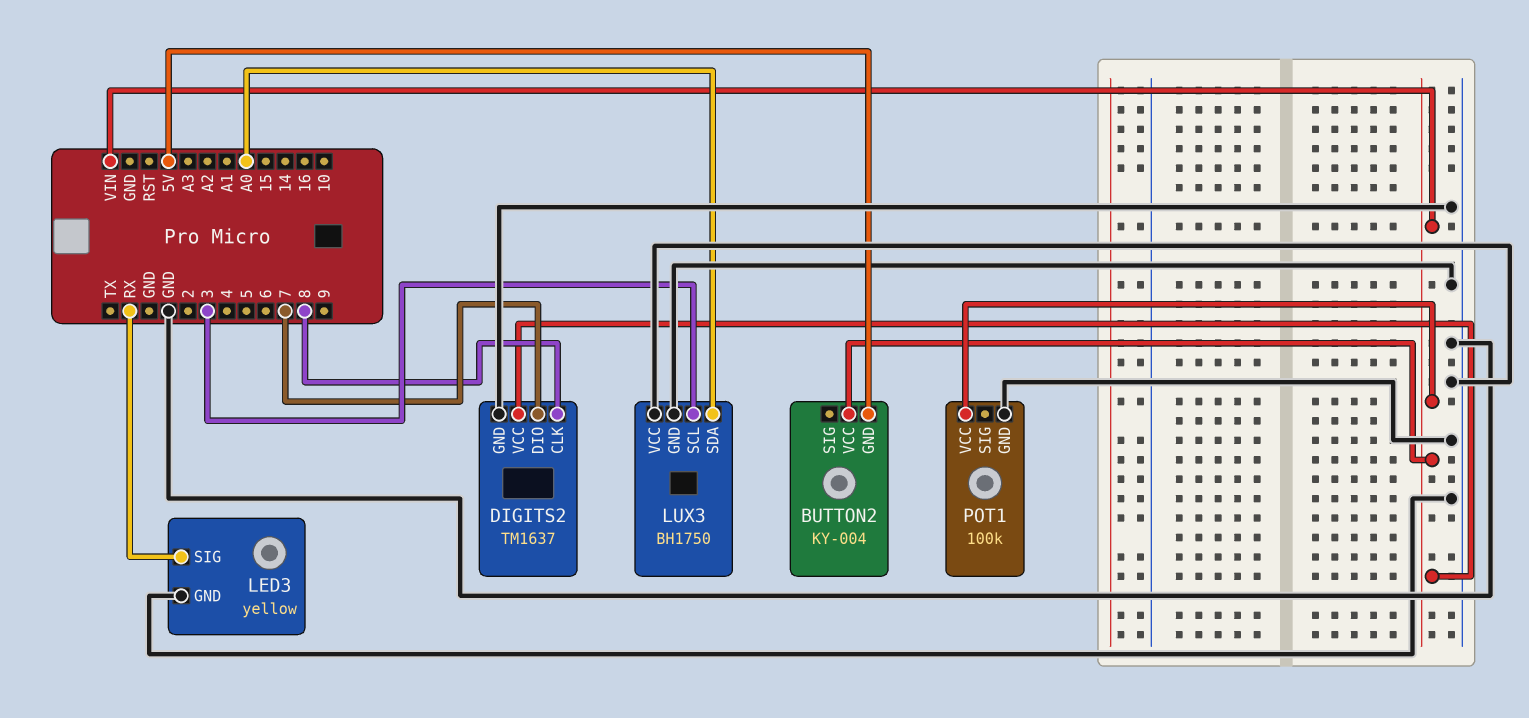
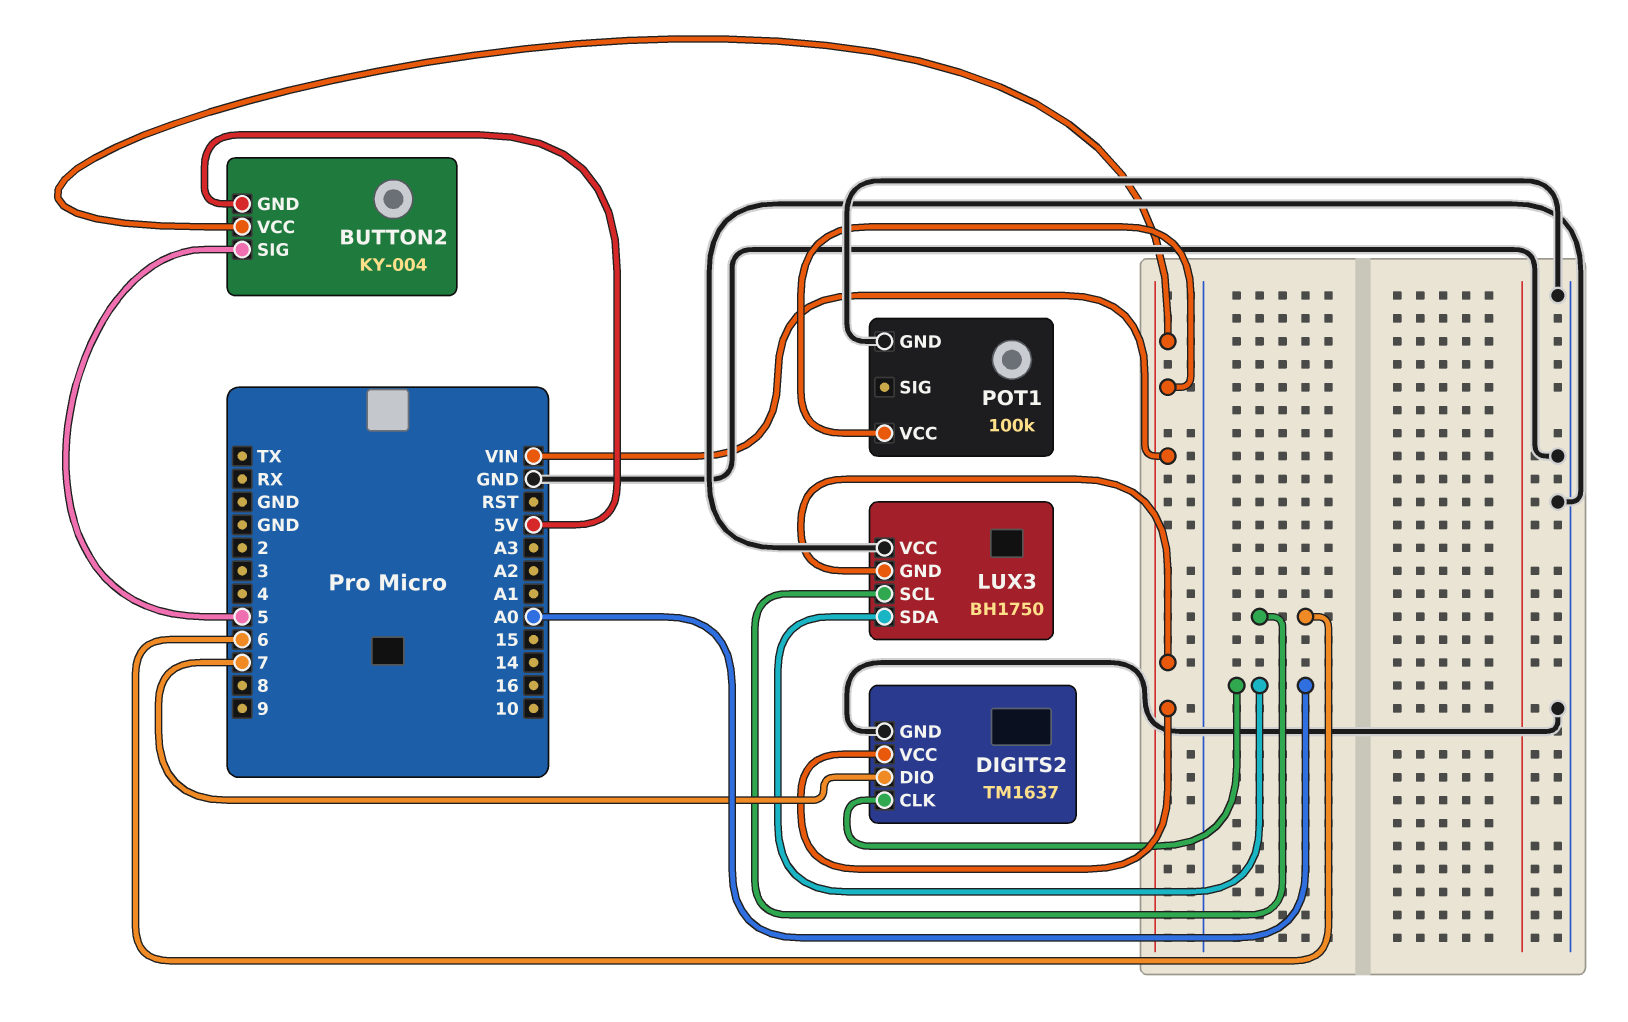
BUTTON2 pin SIG: none -> 5
DIGITS2 pin CLK: 8 -> A0
LED3: yellow -> none
LED3 pin GND: GND -> none
LED3 pin SIG: RX -> none
LUX3 pin GND: GND -> VIN
LUX3 pin SCL: 3 -> 6

